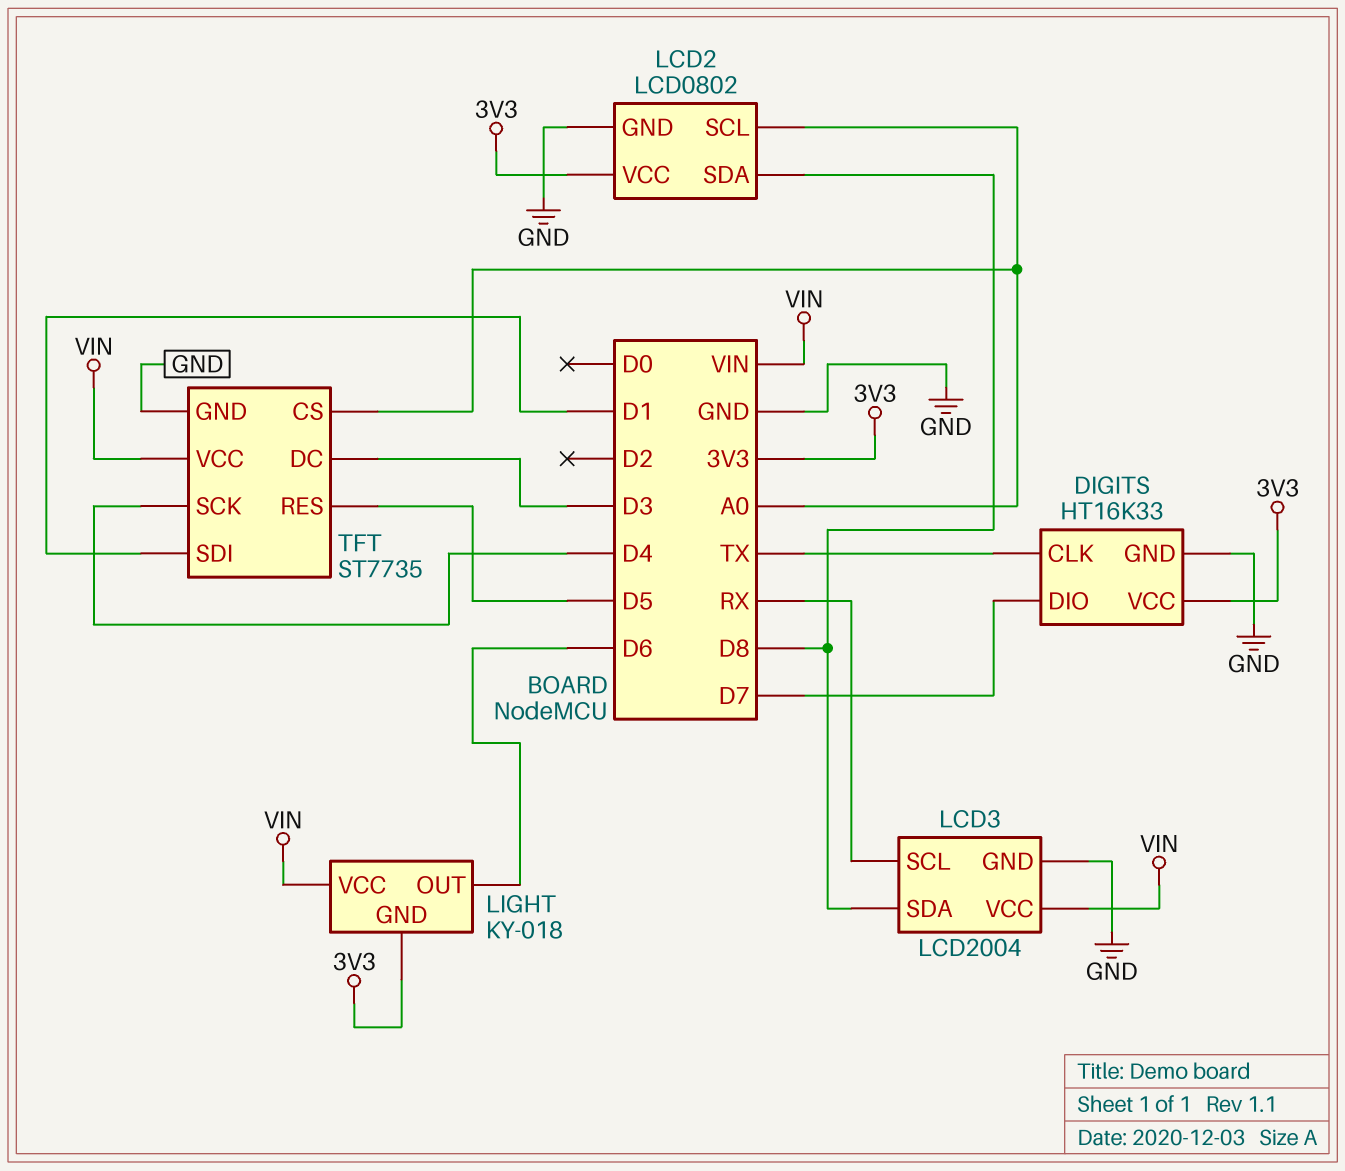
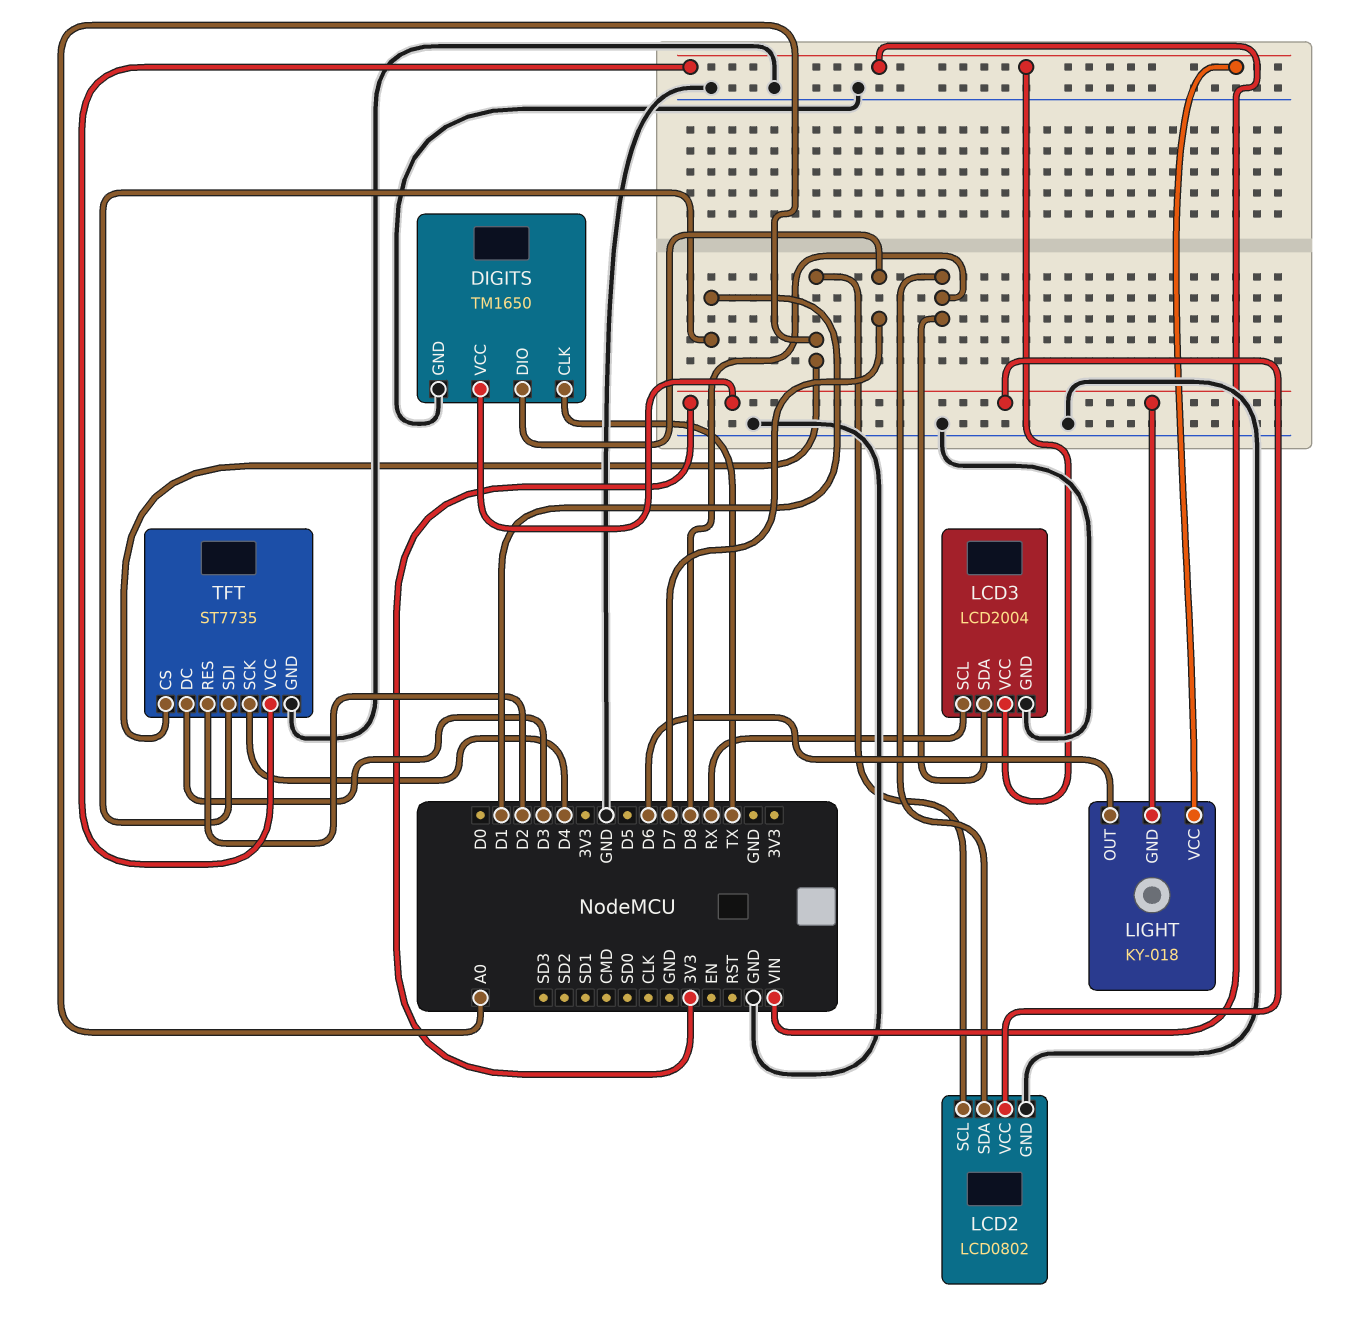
DIGITS: HT16K33 -> TM1650
TFT pin RES: D5 -> D2

